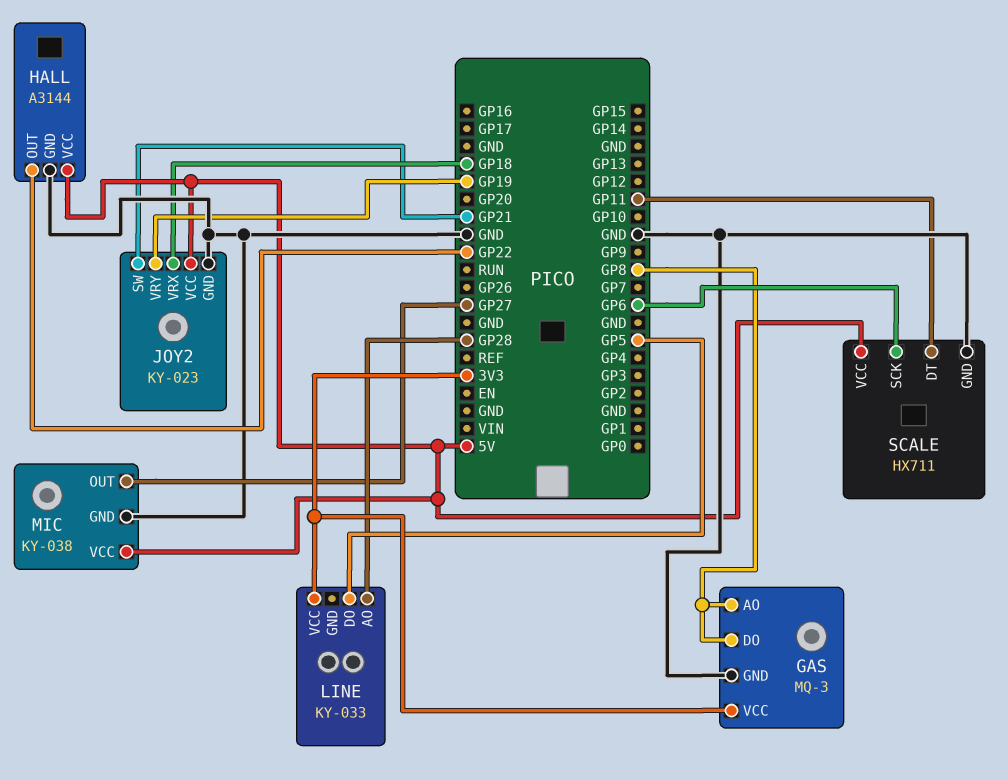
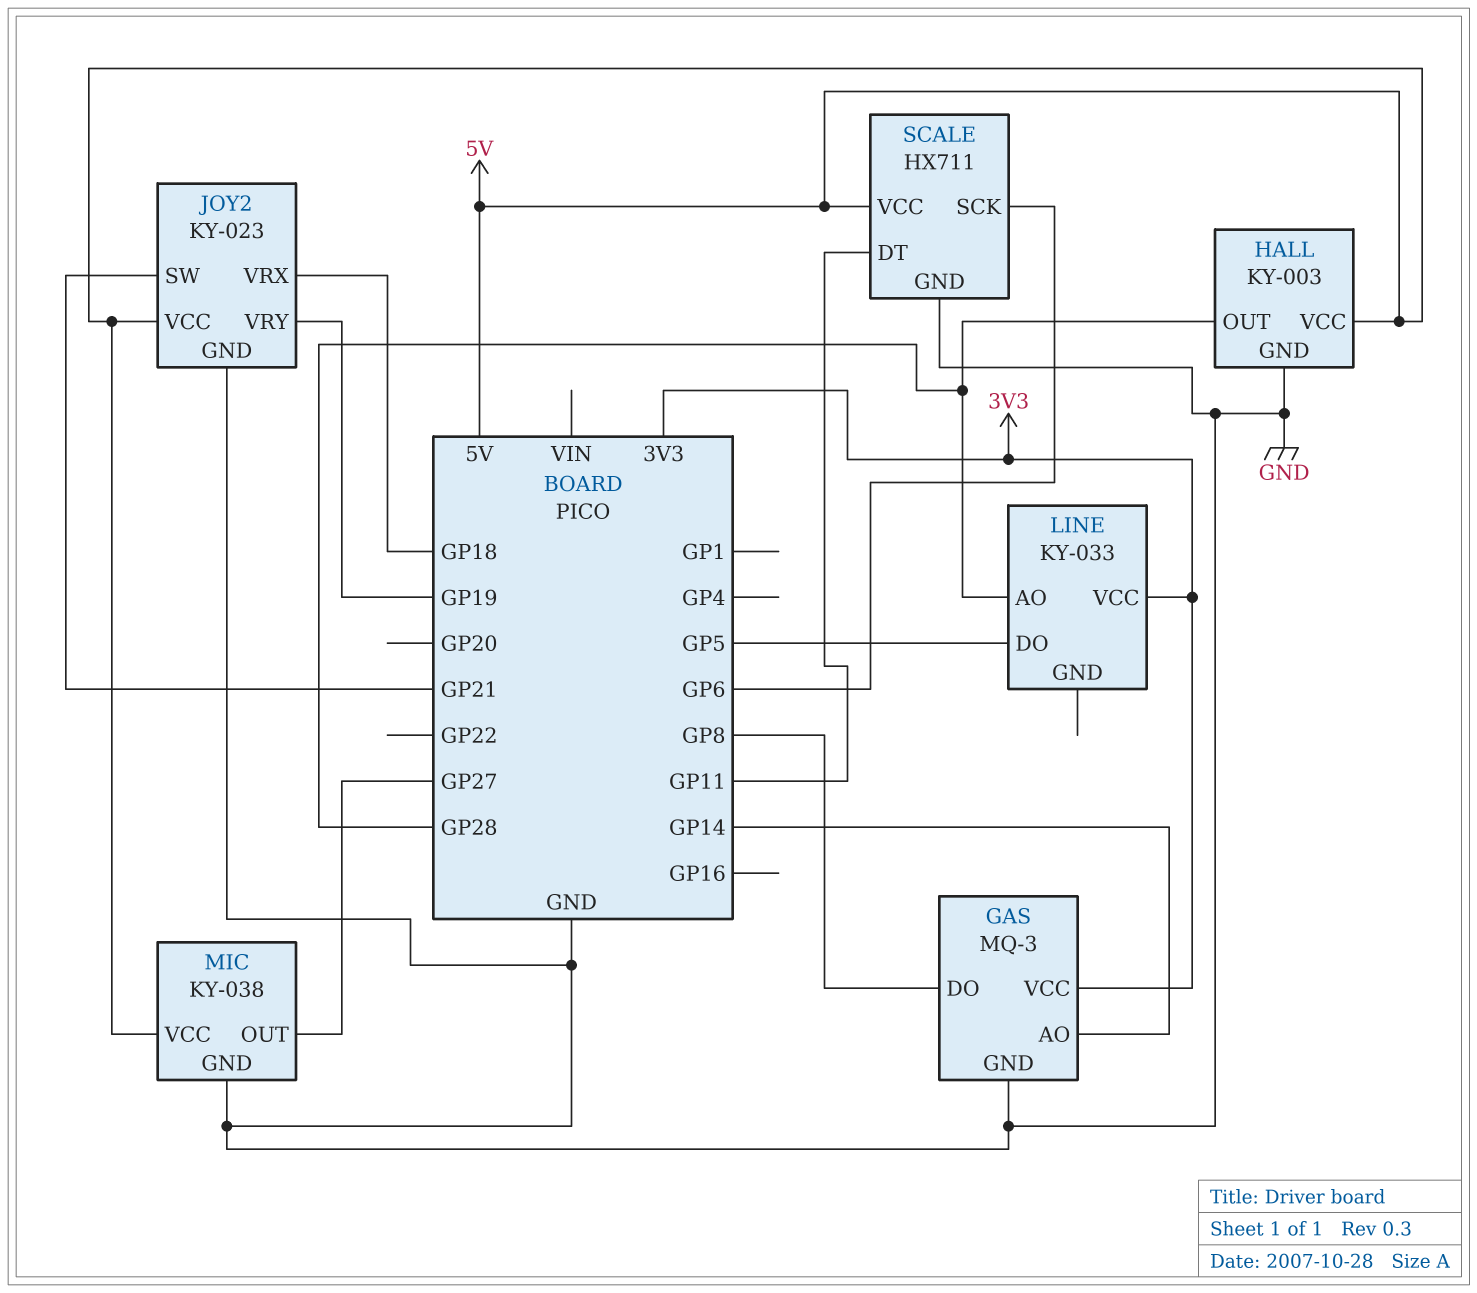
GAS pin AO: GP8 -> GP14
HALL: A3144 -> KY-003
HALL pin OUT: GP22 -> GP28

